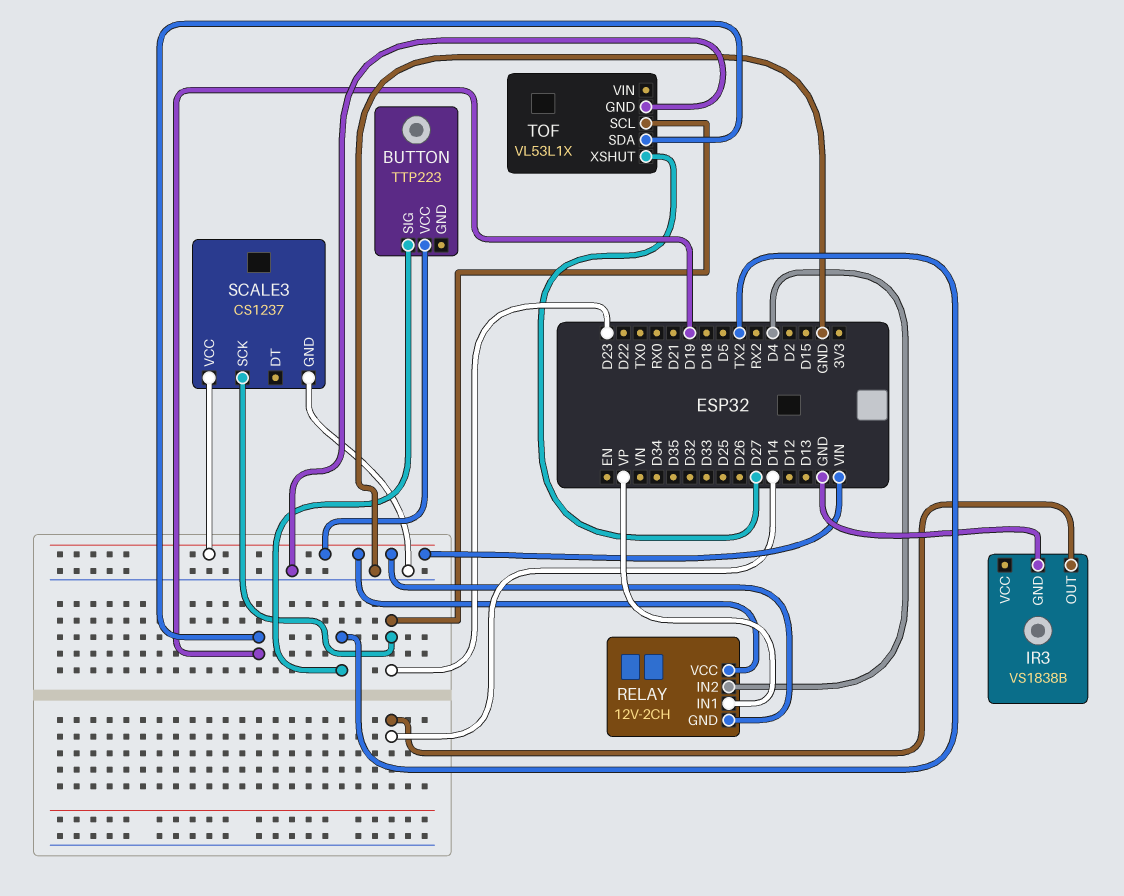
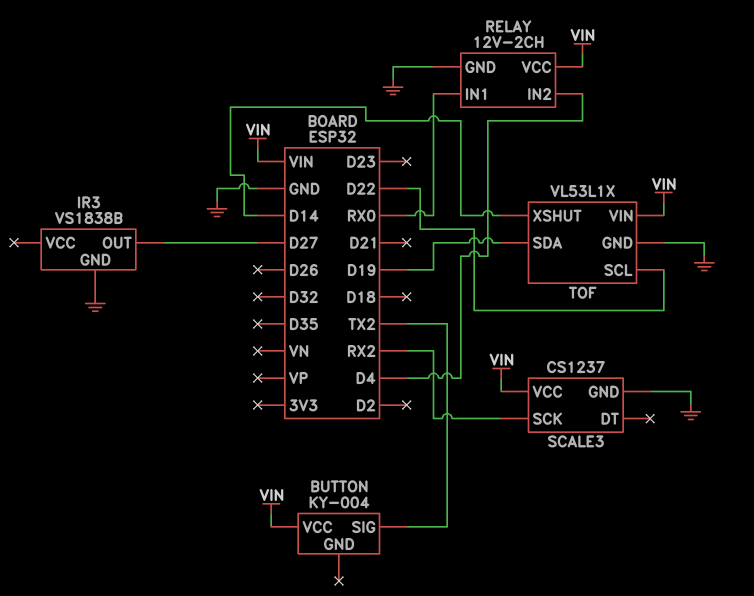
BUTTON: TTP223 -> KY-004
IR3 pin OUT: D14 -> D27
RELAY pin GND: VIN -> GND
RELAY pin IN1: VP -> RX0
SCALE3 pin SCK: D23 -> RX2
TOF pin SCL: D23 -> D22
TOF pin VIN: none -> VIN
TOF pin XSHUT: D27 -> D14

